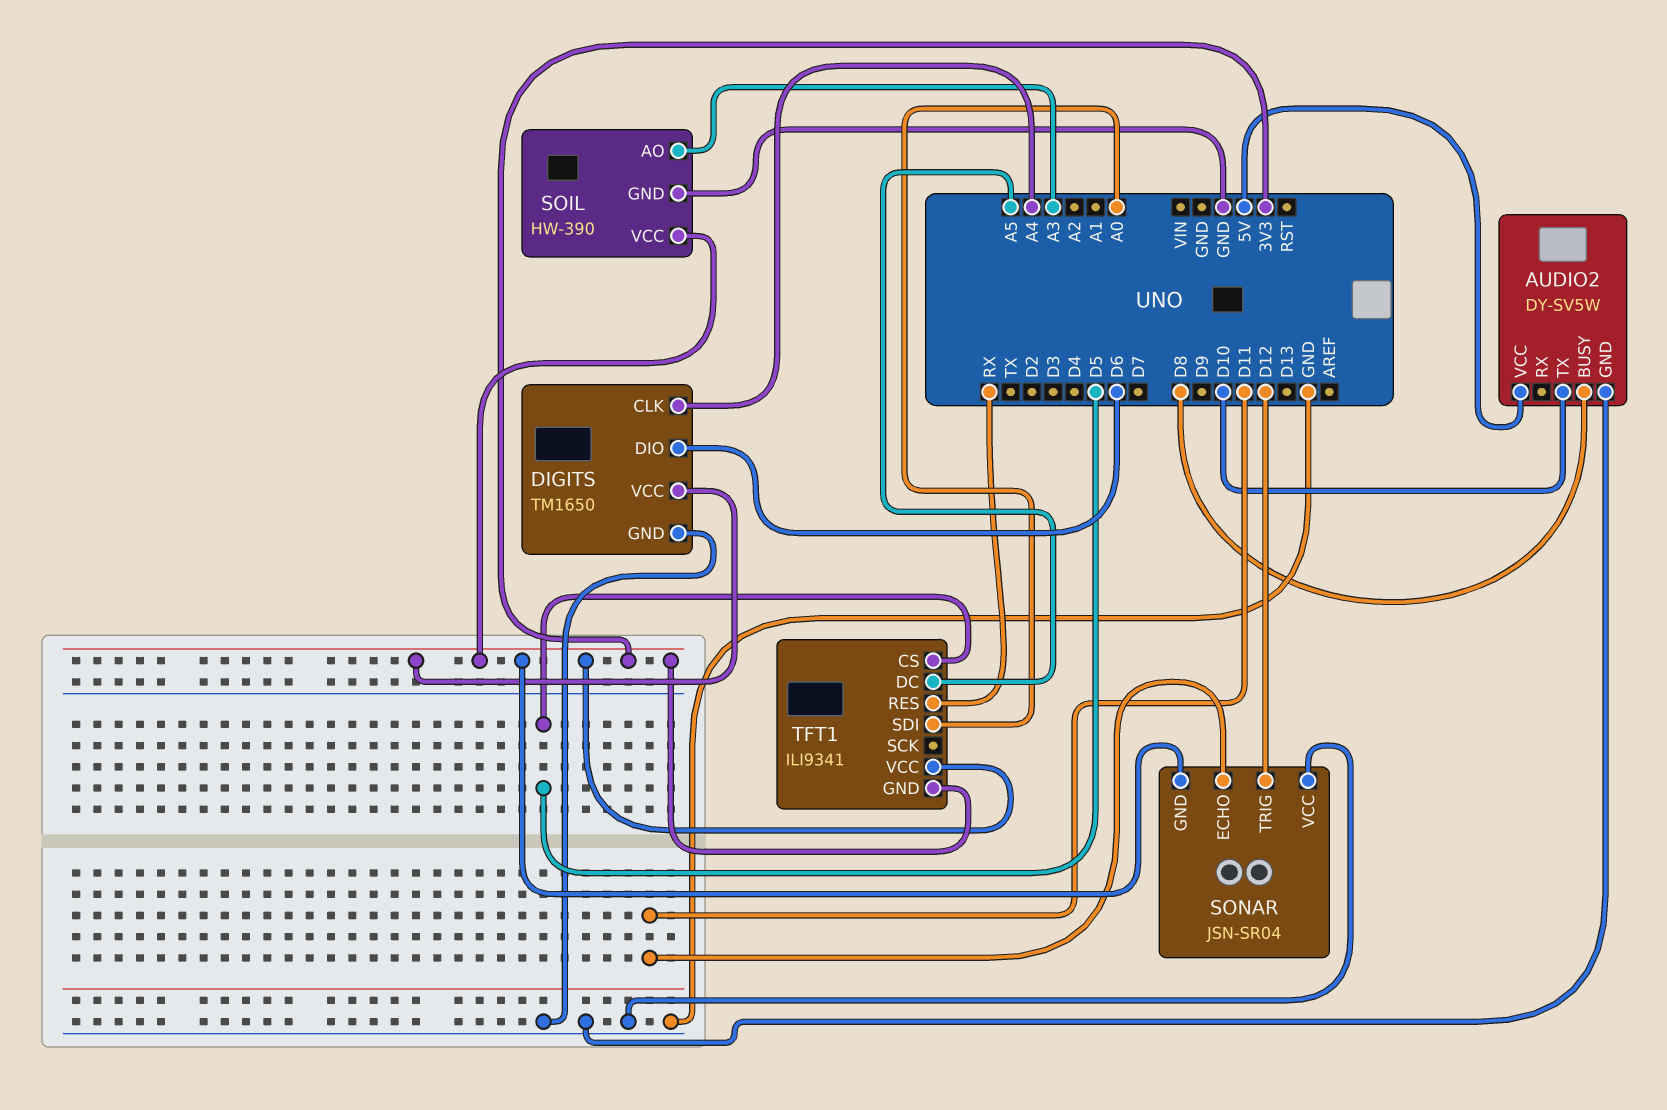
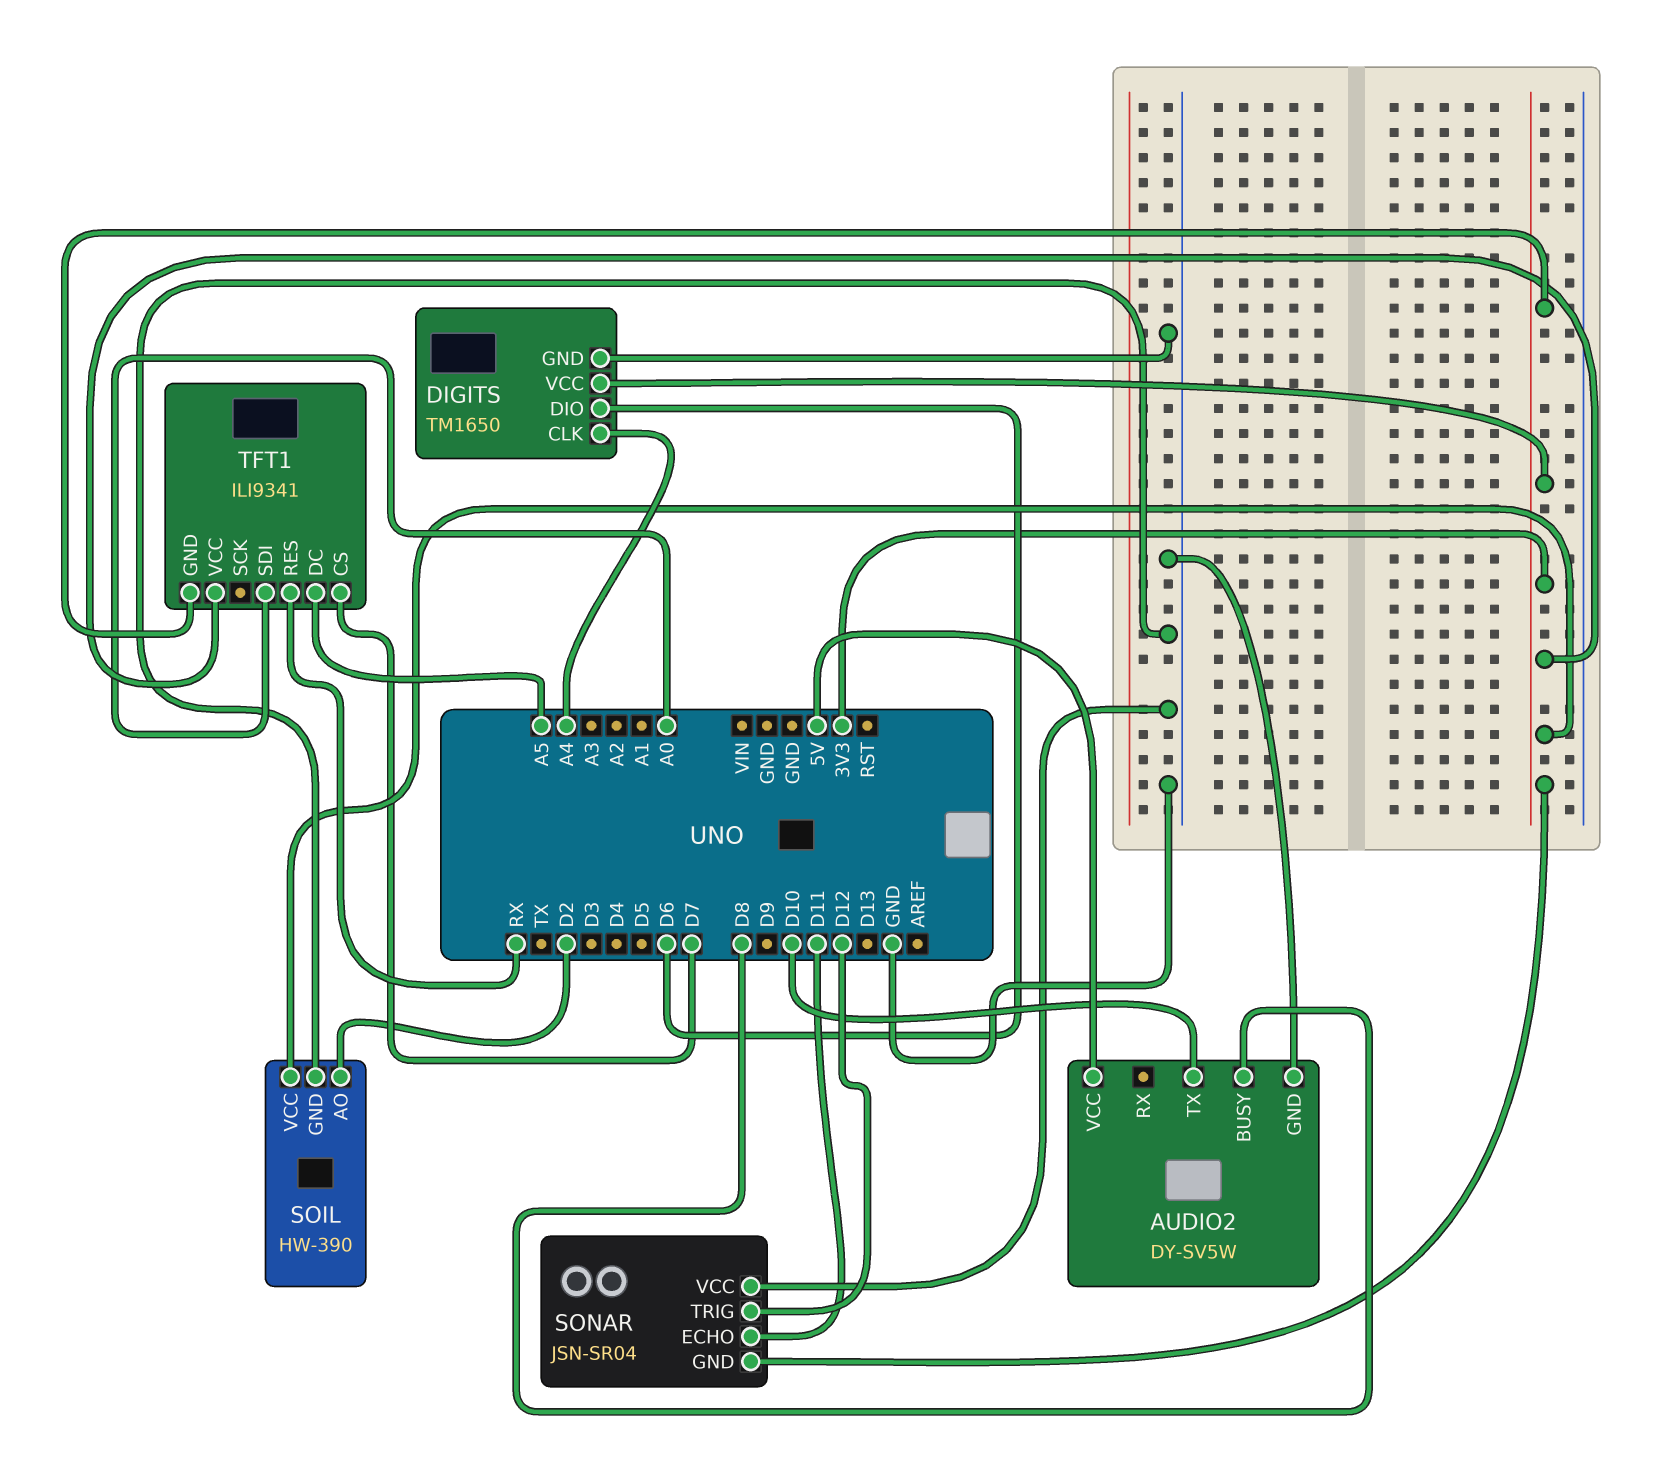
SOIL pin AO: A3 -> D2
TFT1 pin CS: D5 -> D7

